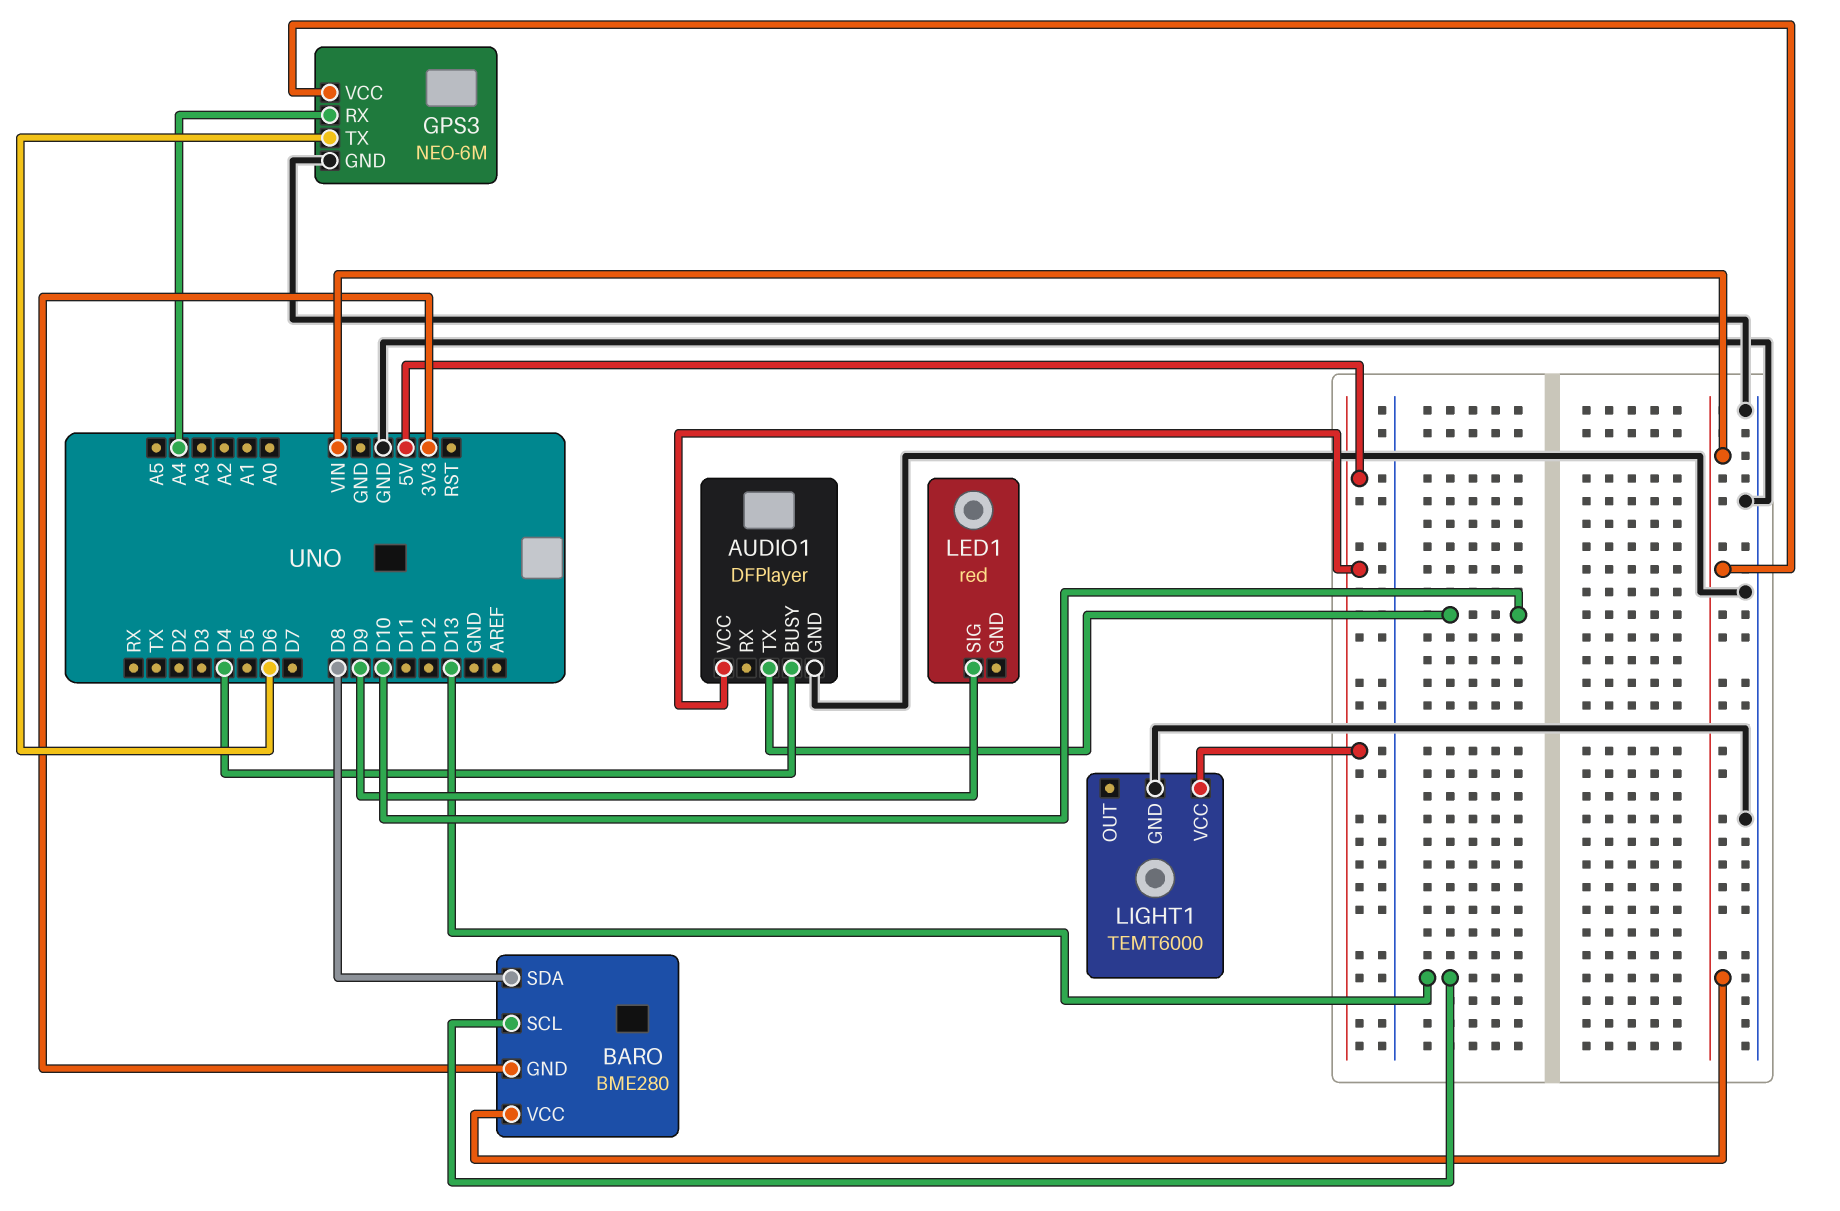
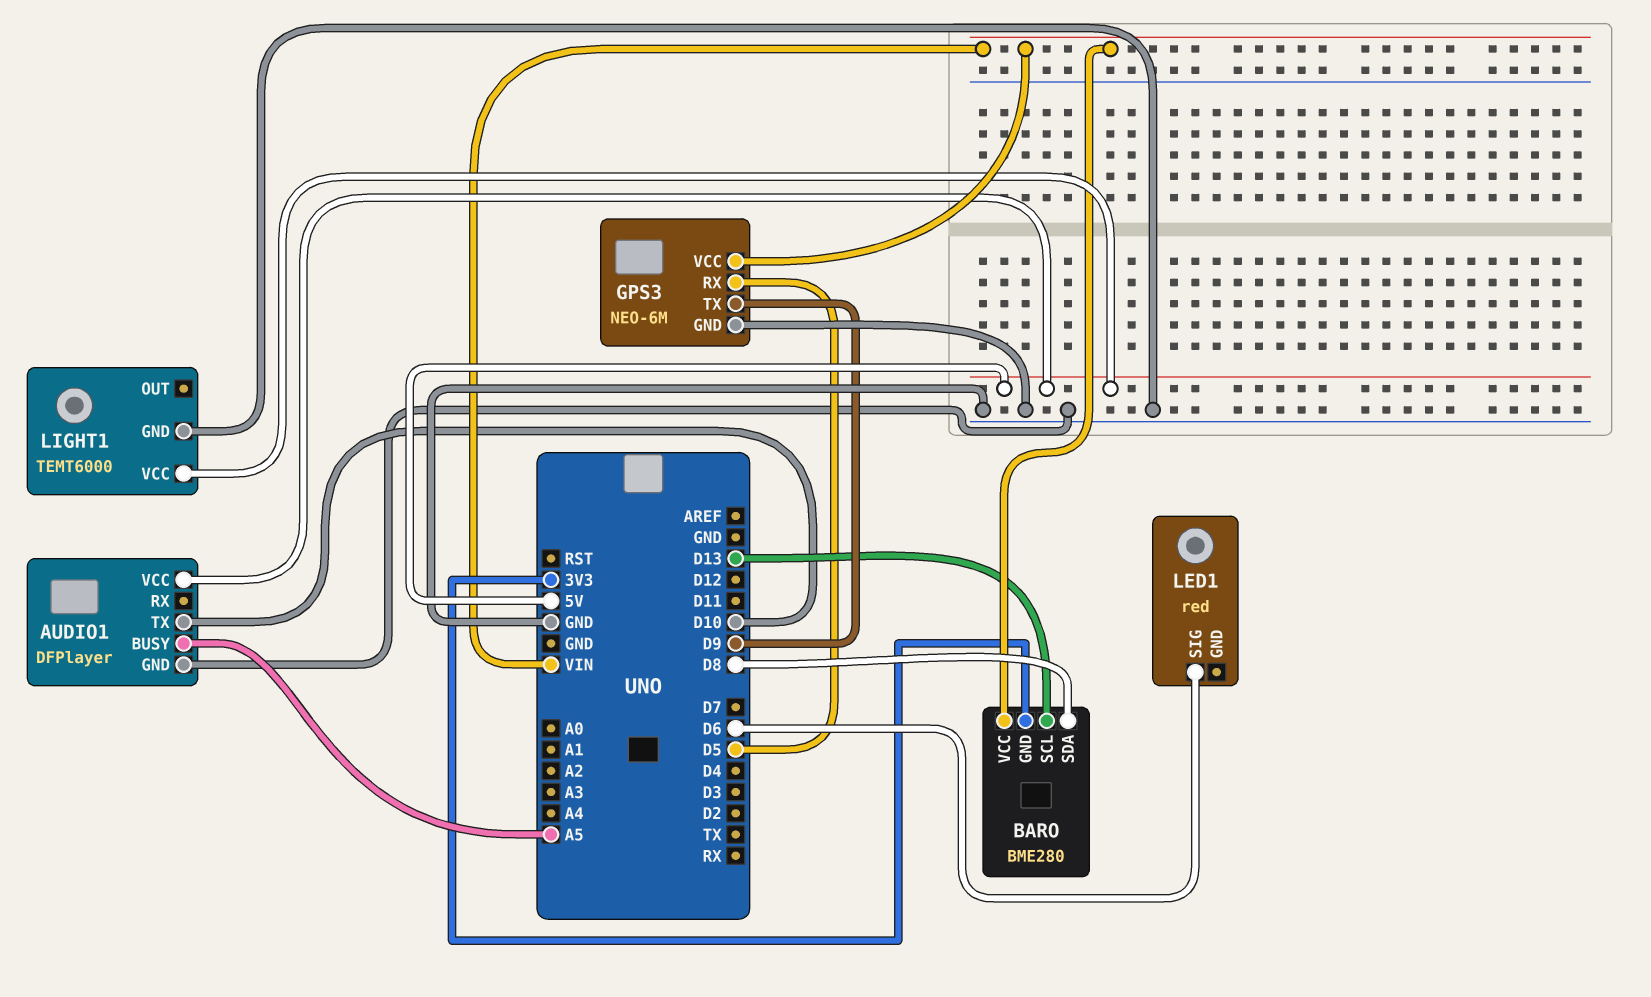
AUDIO1 pin BUSY: D4 -> A5
GPS3 pin RX: A4 -> D5
GPS3 pin TX: D6 -> D9
LED1 pin SIG: D9 -> D6

